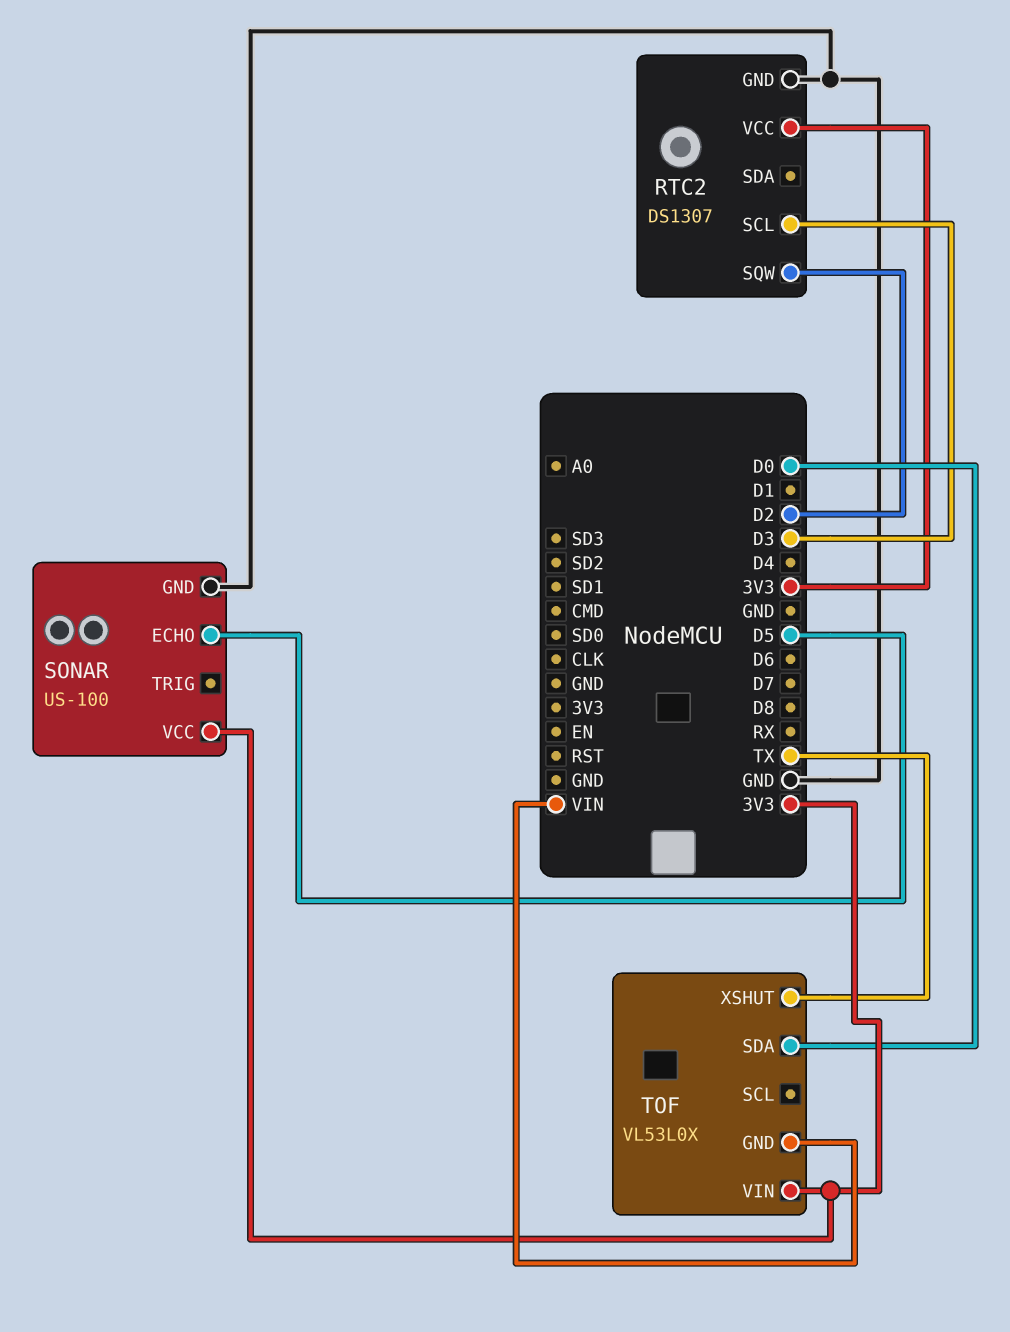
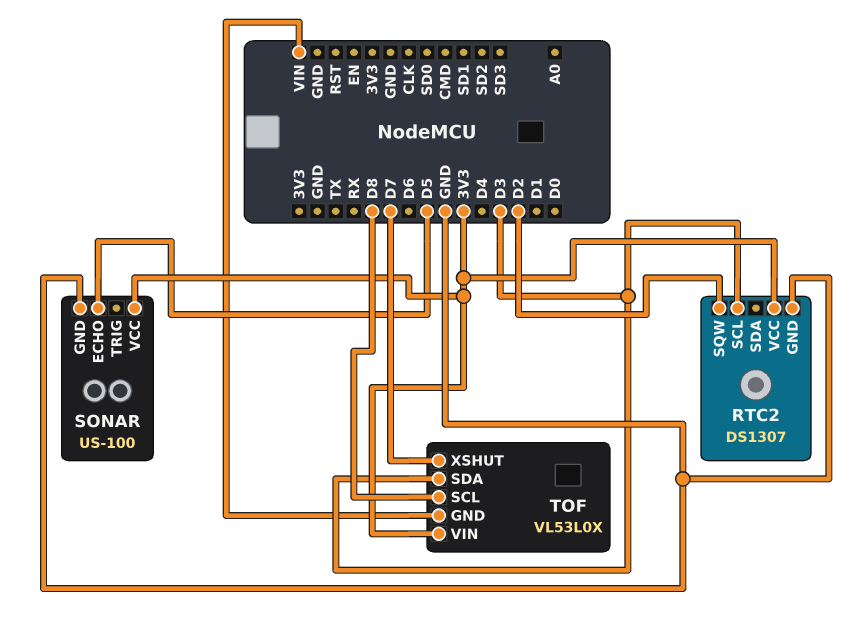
TOF pin SCL: none -> D8
TOF pin SDA: D0 -> D3
TOF pin XSHUT: TX -> D7

